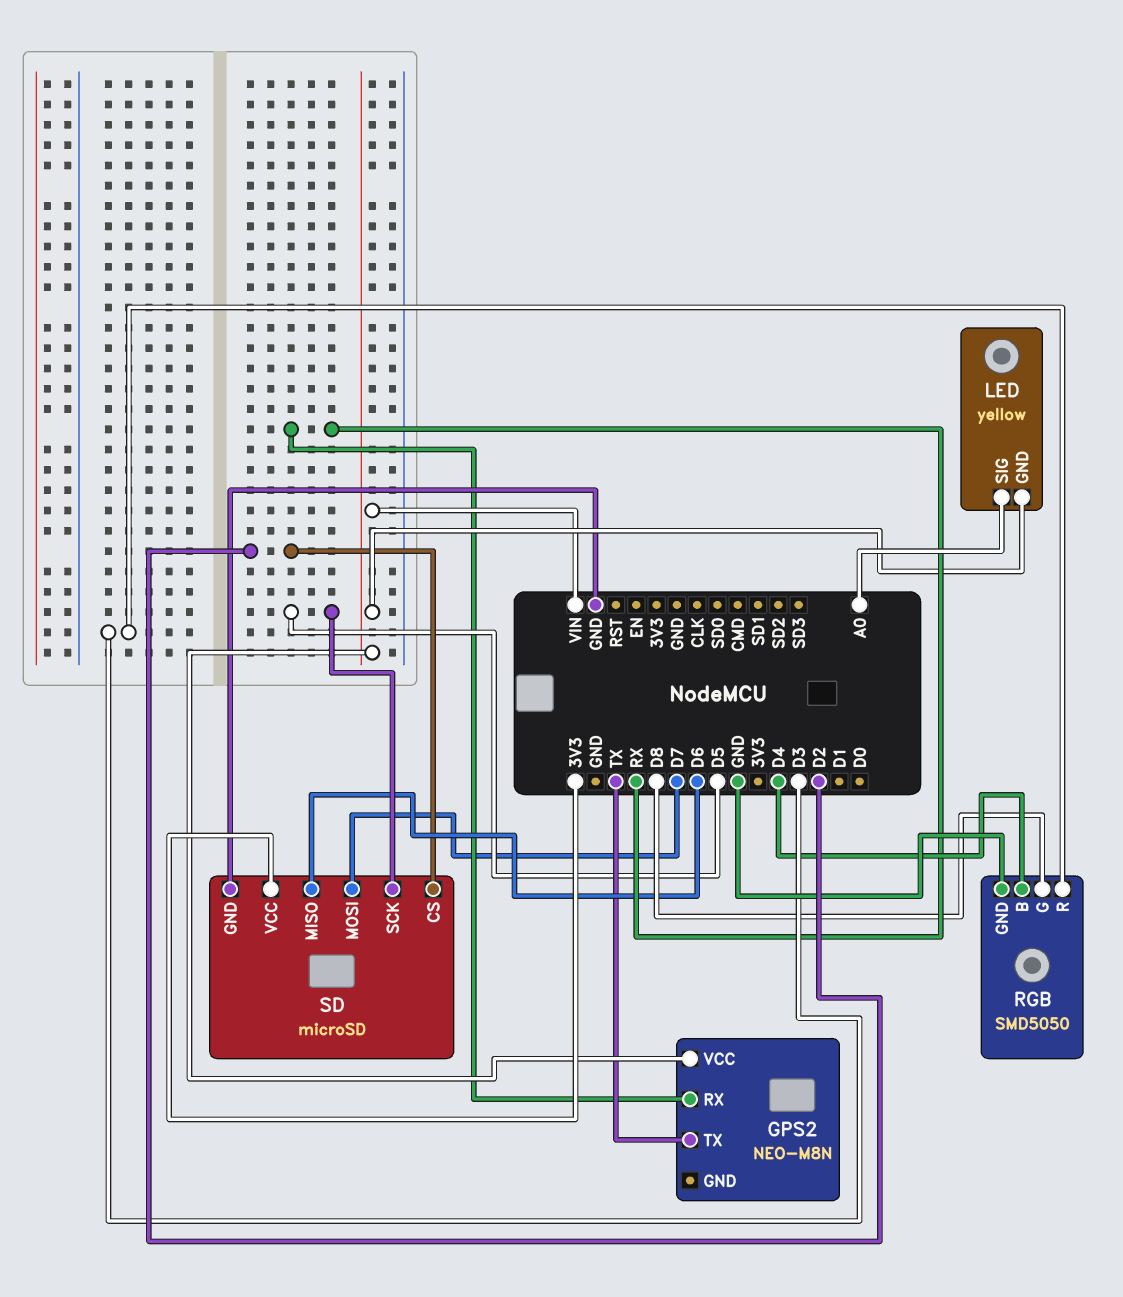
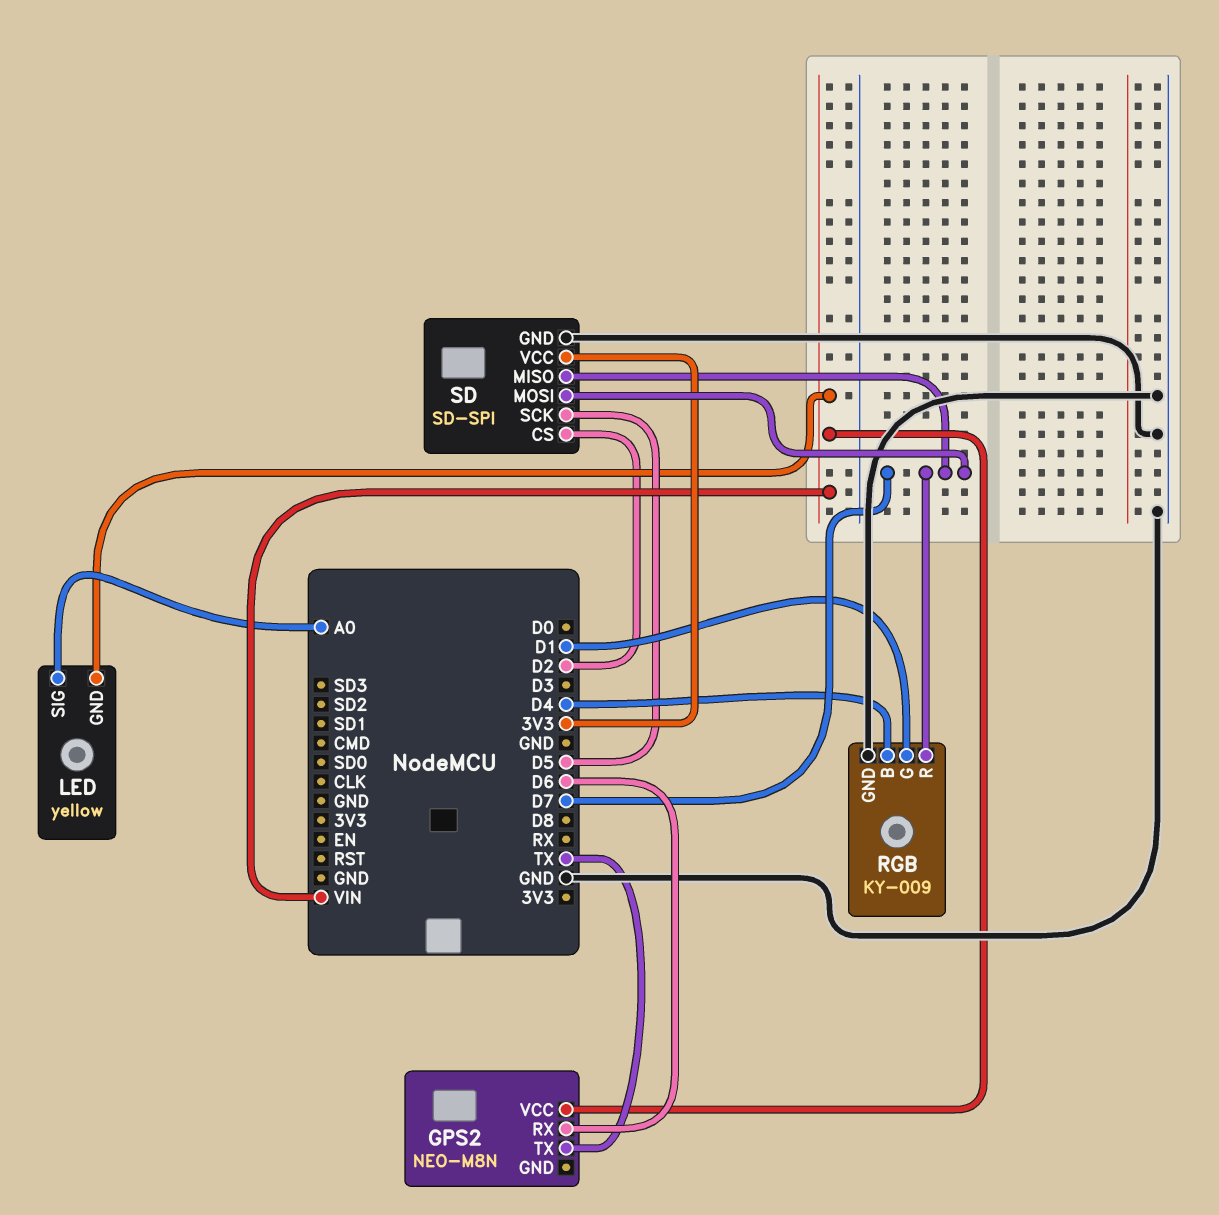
GPS2 pin RX: RX -> D6
RGB: SMD5050 -> KY-009
RGB pin G: D8 -> D1
RGB pin R: D3 -> D7
SD: microSD -> SD-SPI
SD pin MISO: D6 -> D7

